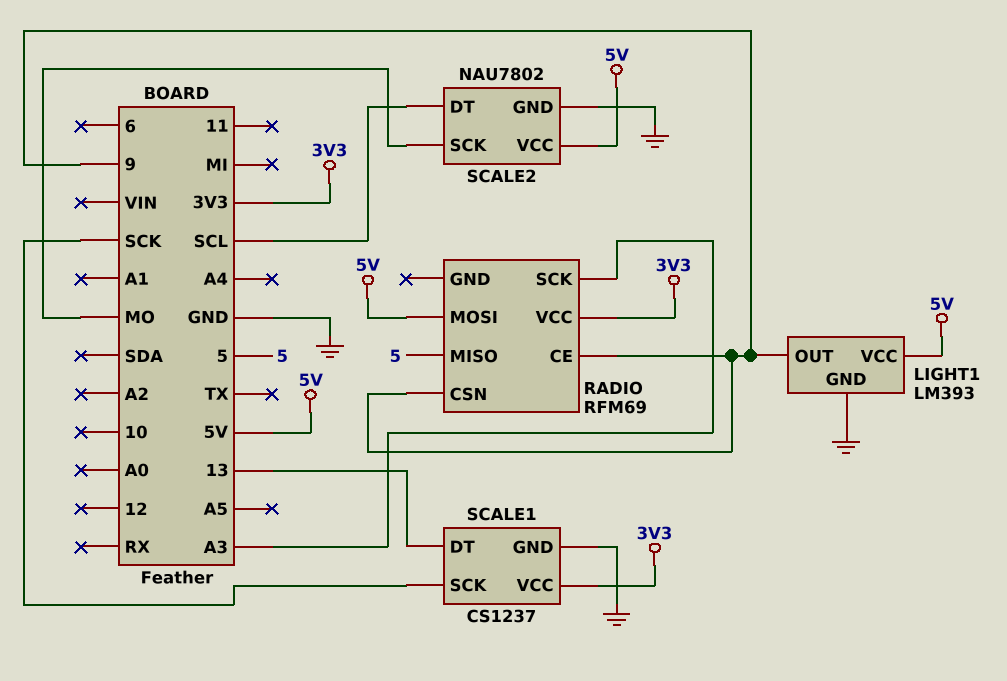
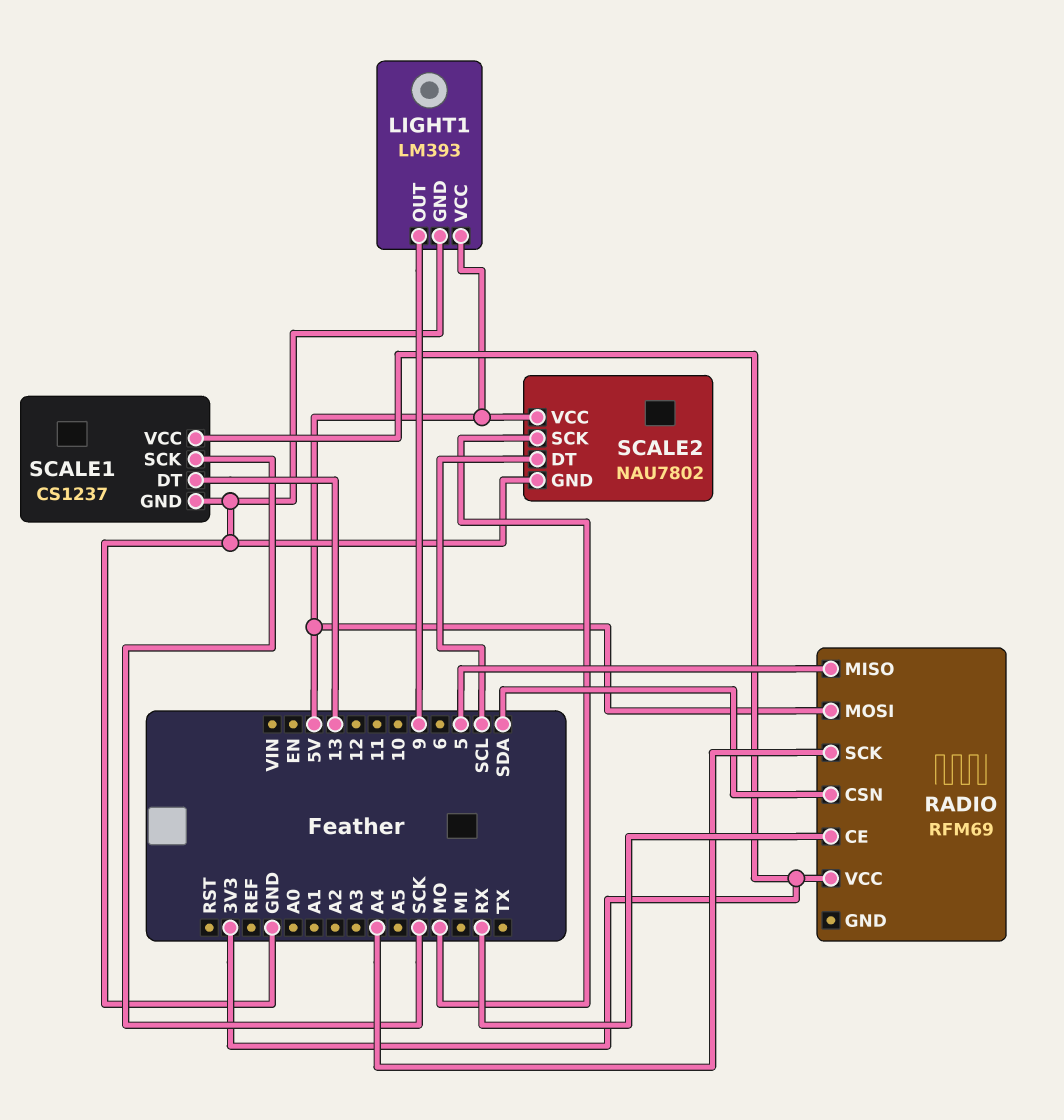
RADIO pin CE: 9 -> RX
RADIO pin CSN: 9 -> SDA
RADIO pin SCK: A3 -> A4

